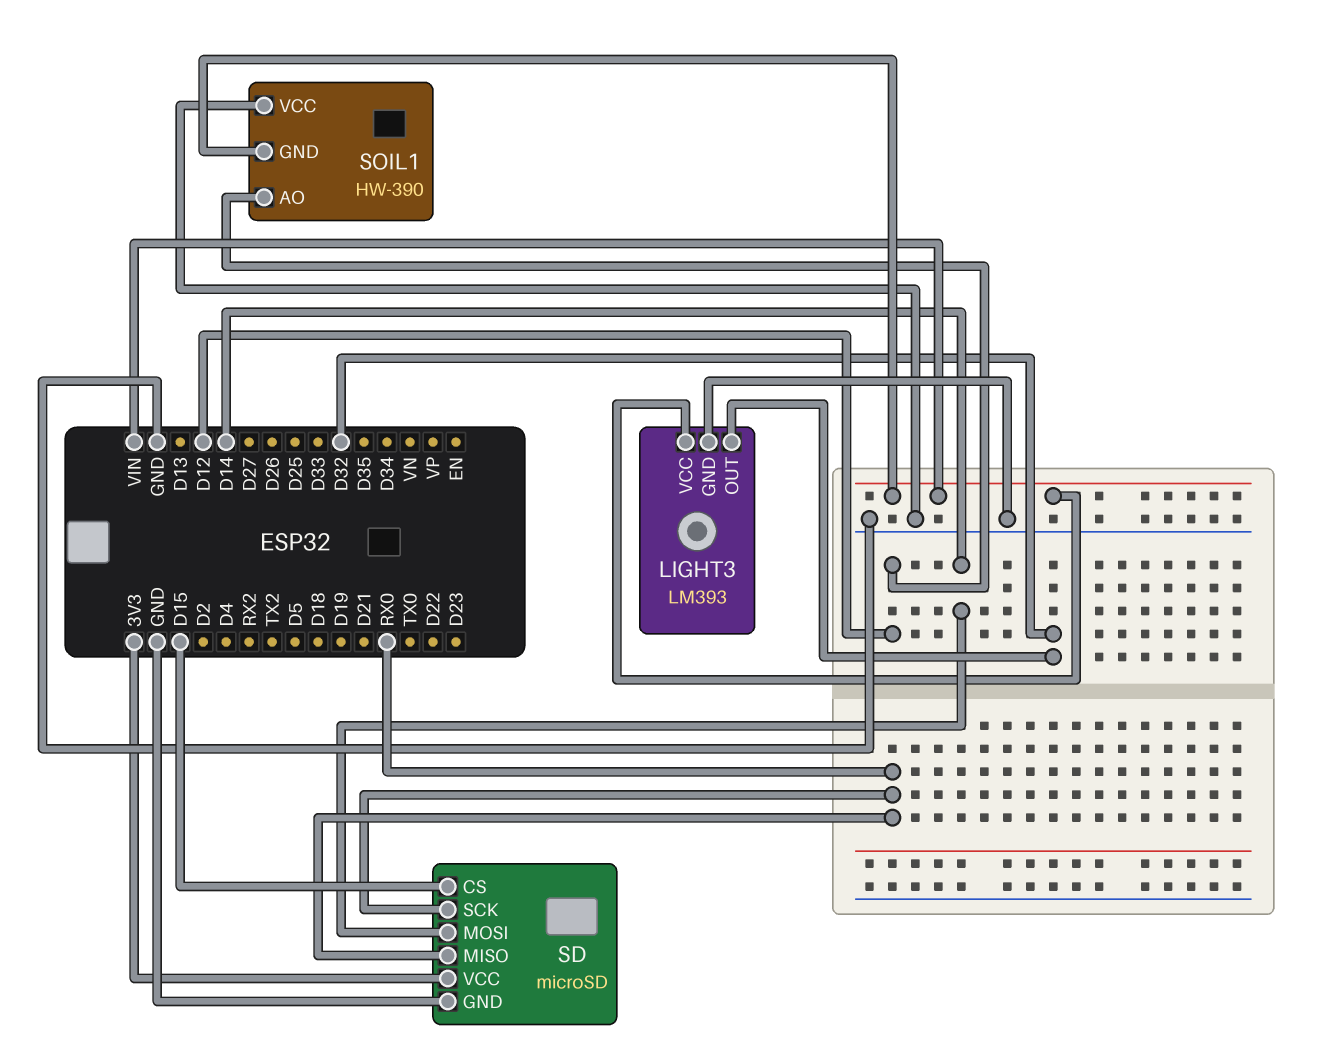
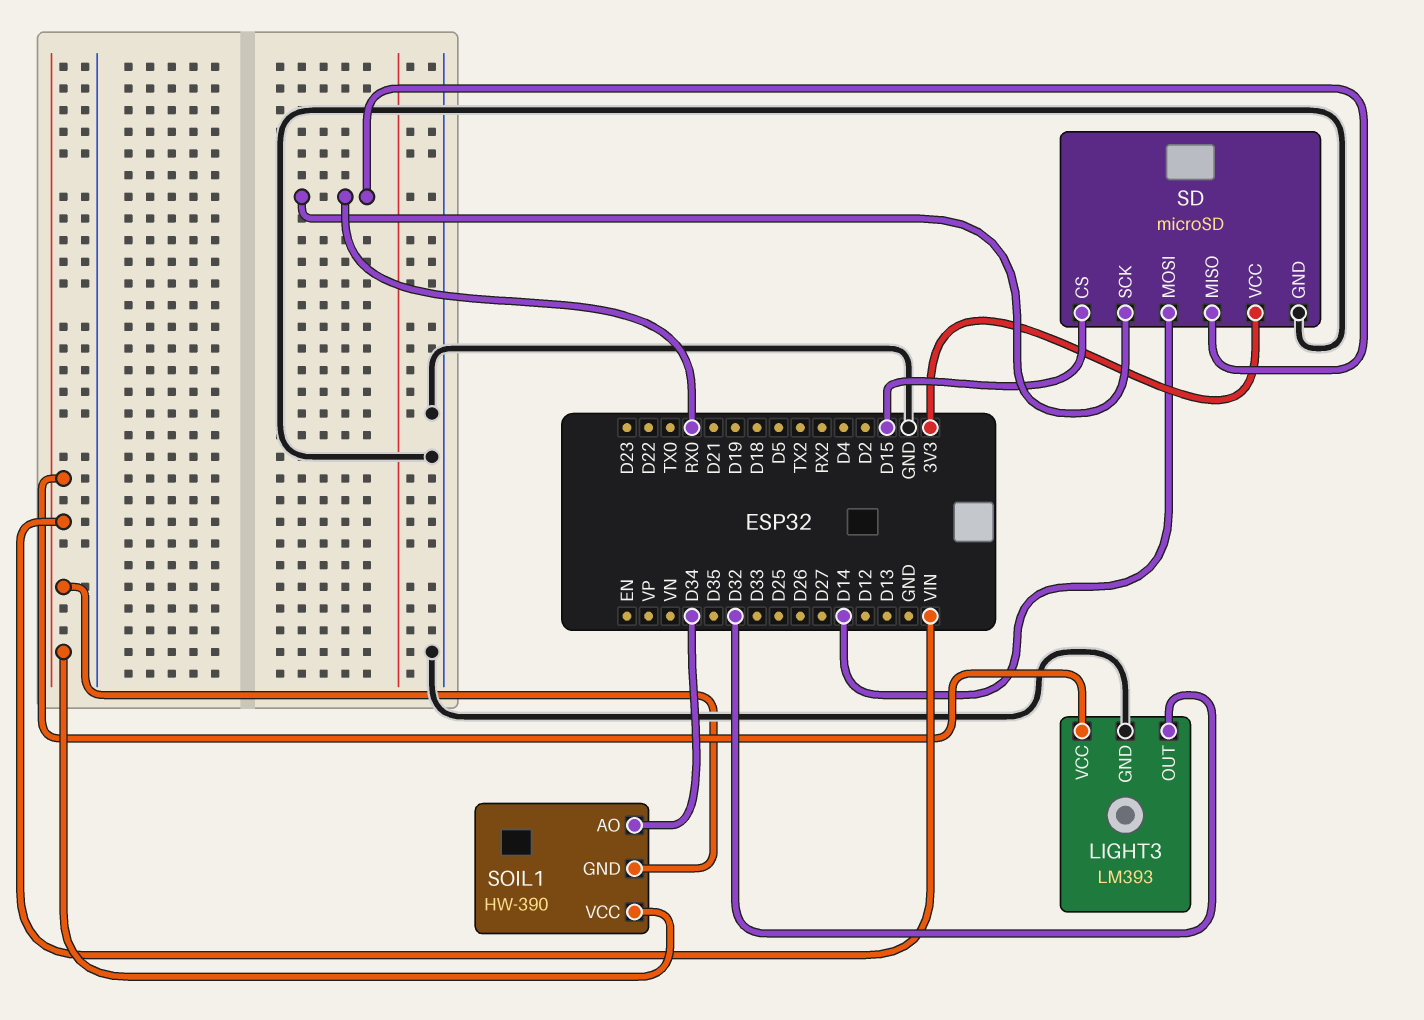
SOIL1 pin AO: D12 -> D34
SOIL1 pin VCC: GND -> VIN

